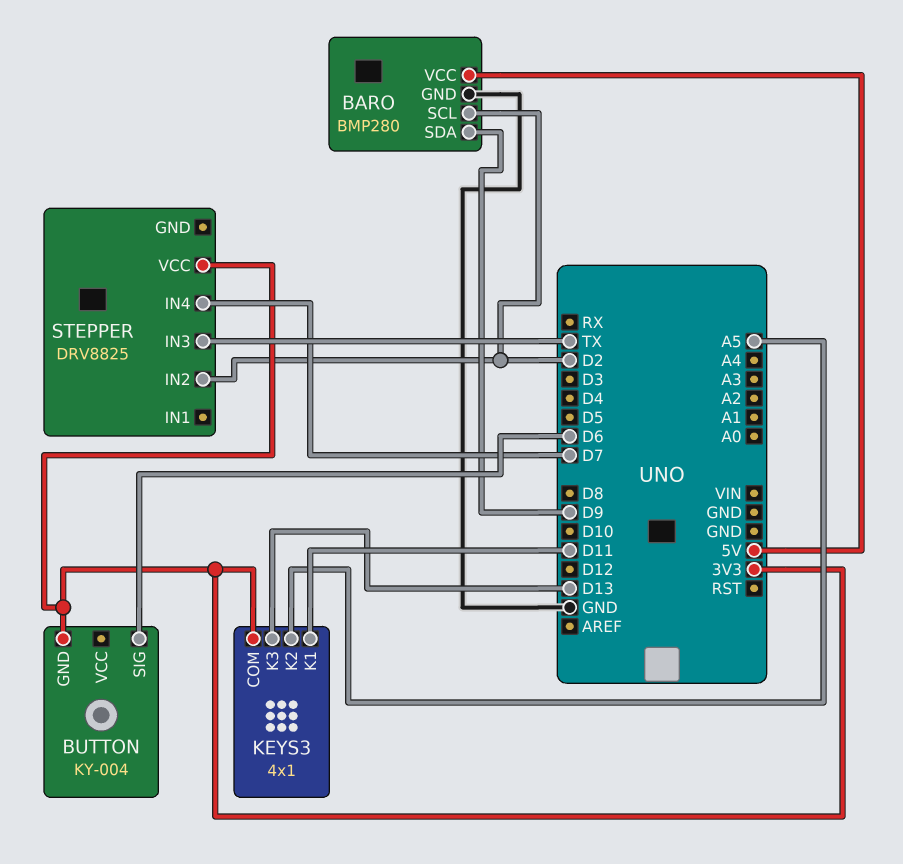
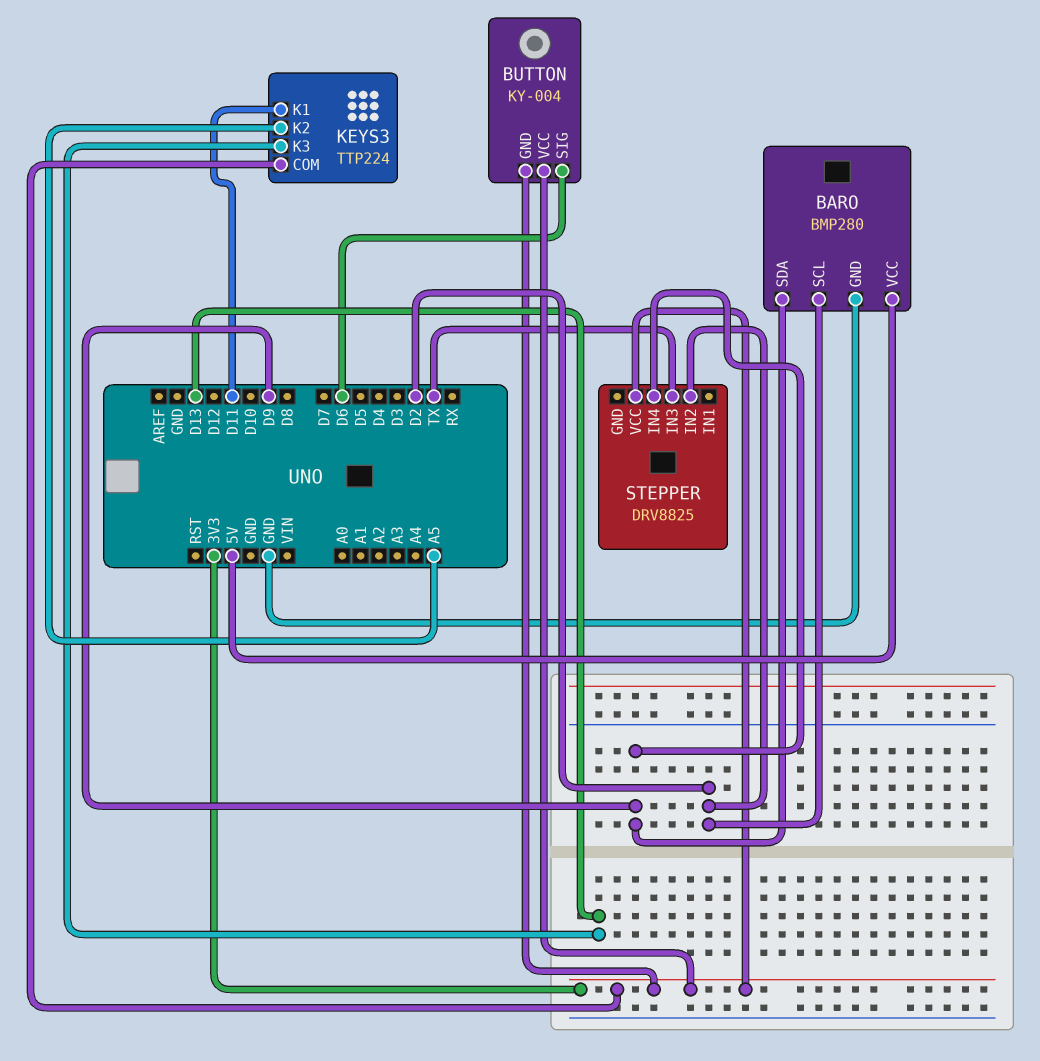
BUTTON pin VCC: none -> 3V3
KEYS3: 4x1 -> TTP224
STEPPER pin IN4: D7 -> D9

